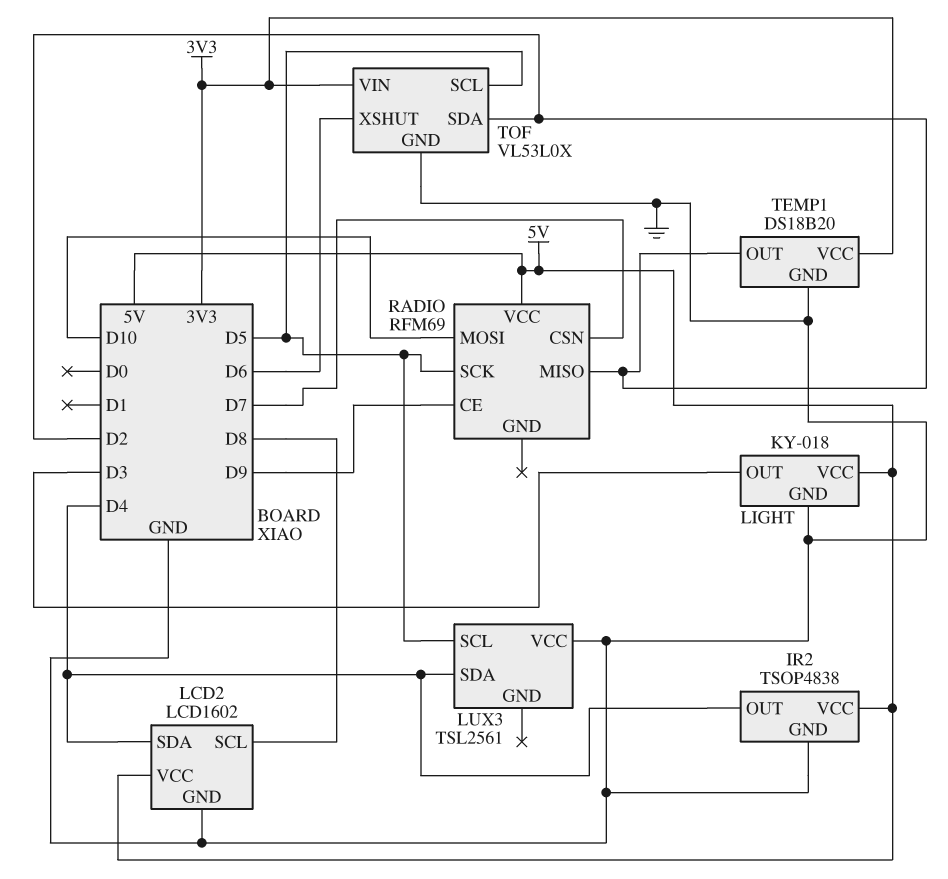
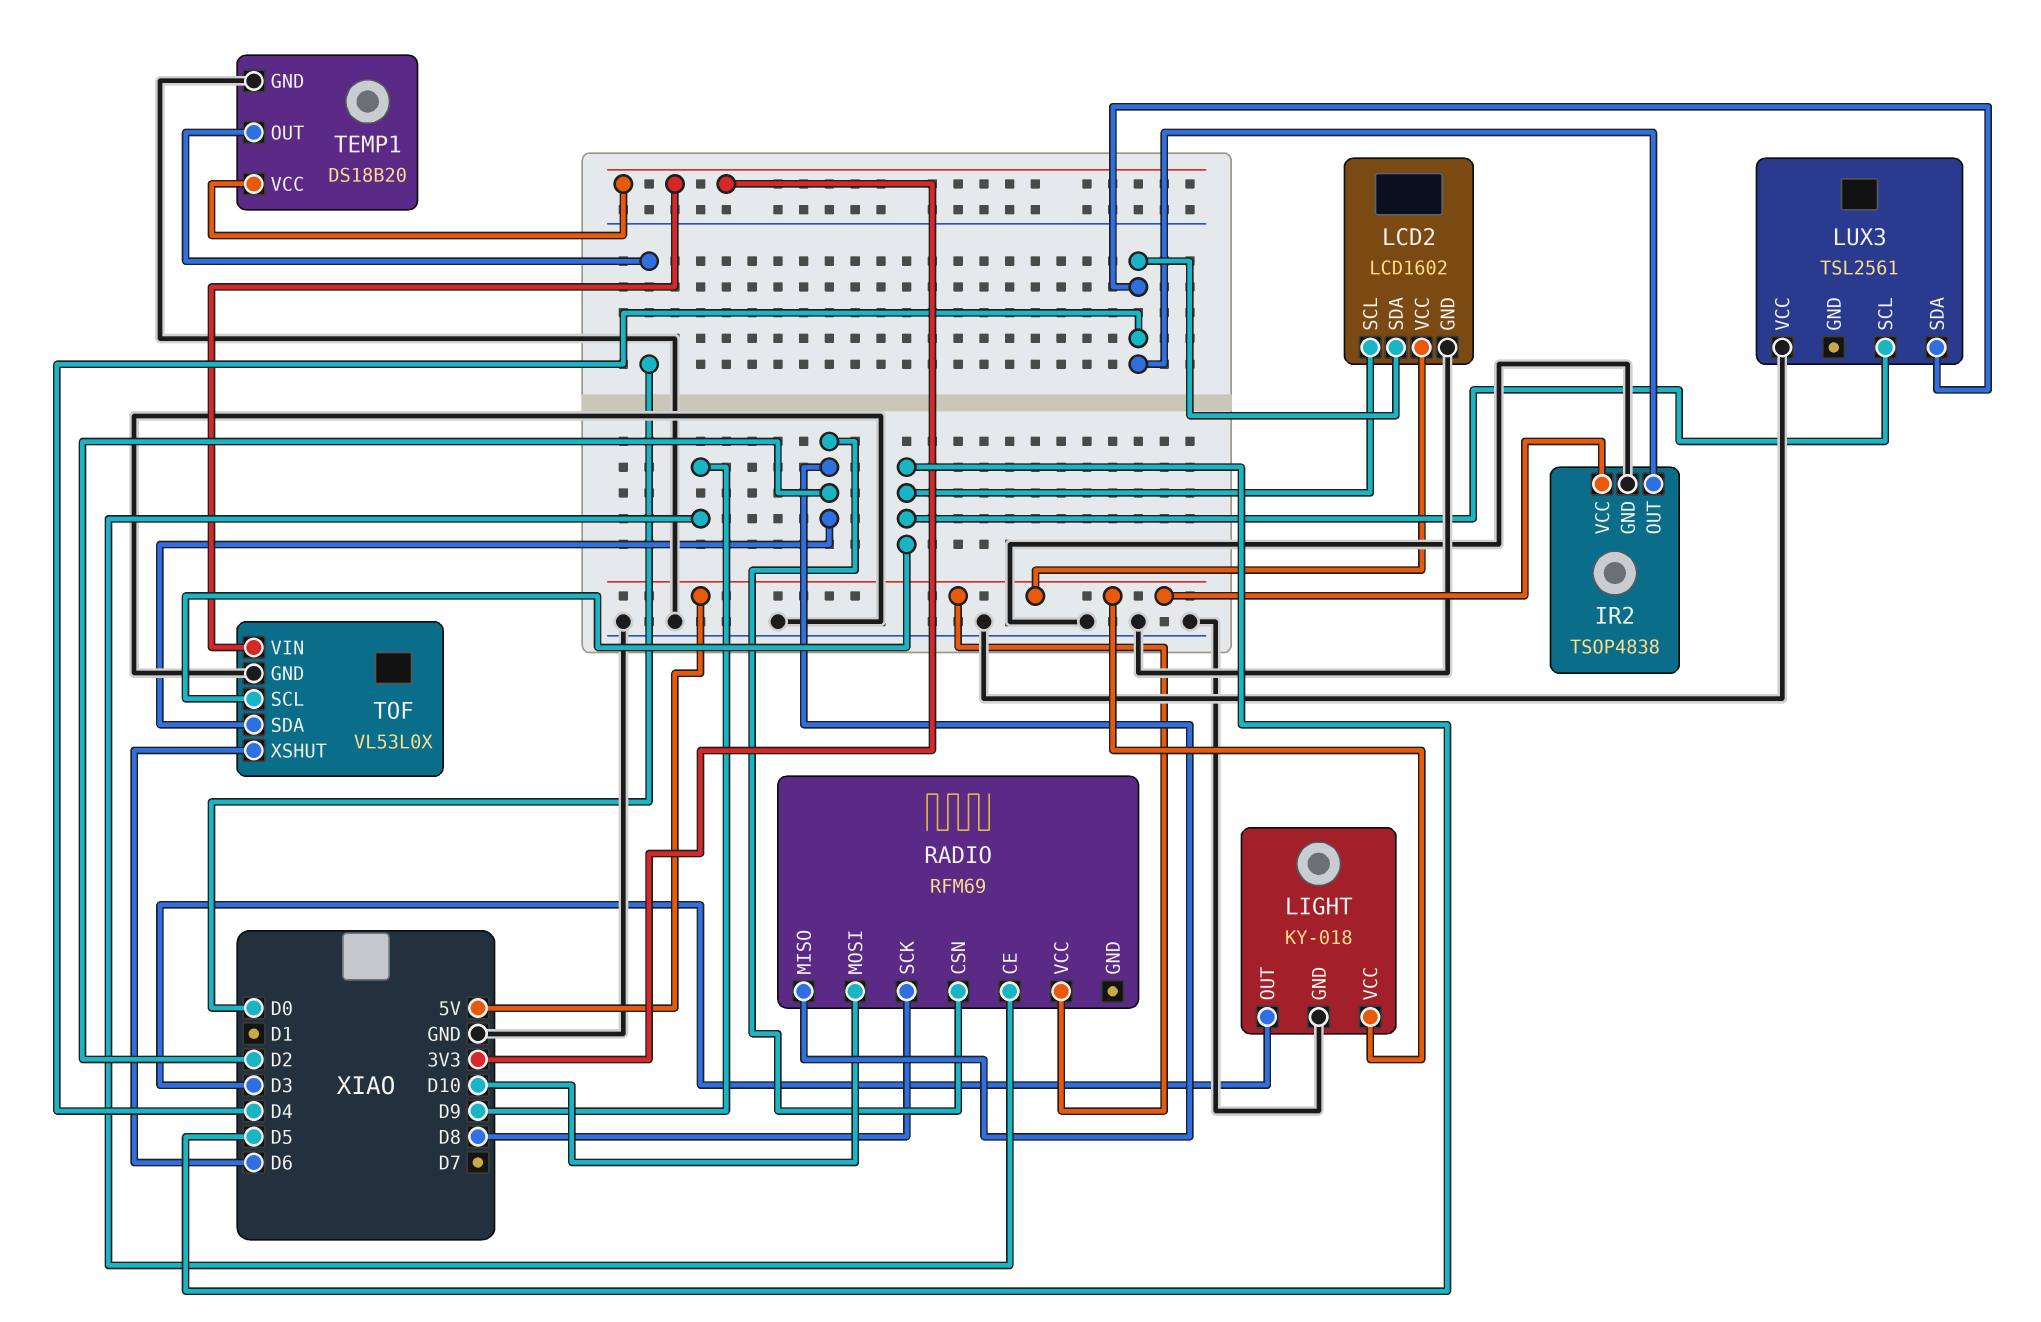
LCD2 pin SCL: D8 -> D5
RADIO pin CSN: D7 -> D2
RADIO pin SCK: D5 -> D8
TEMP1 pin OUT: D2 -> D0

